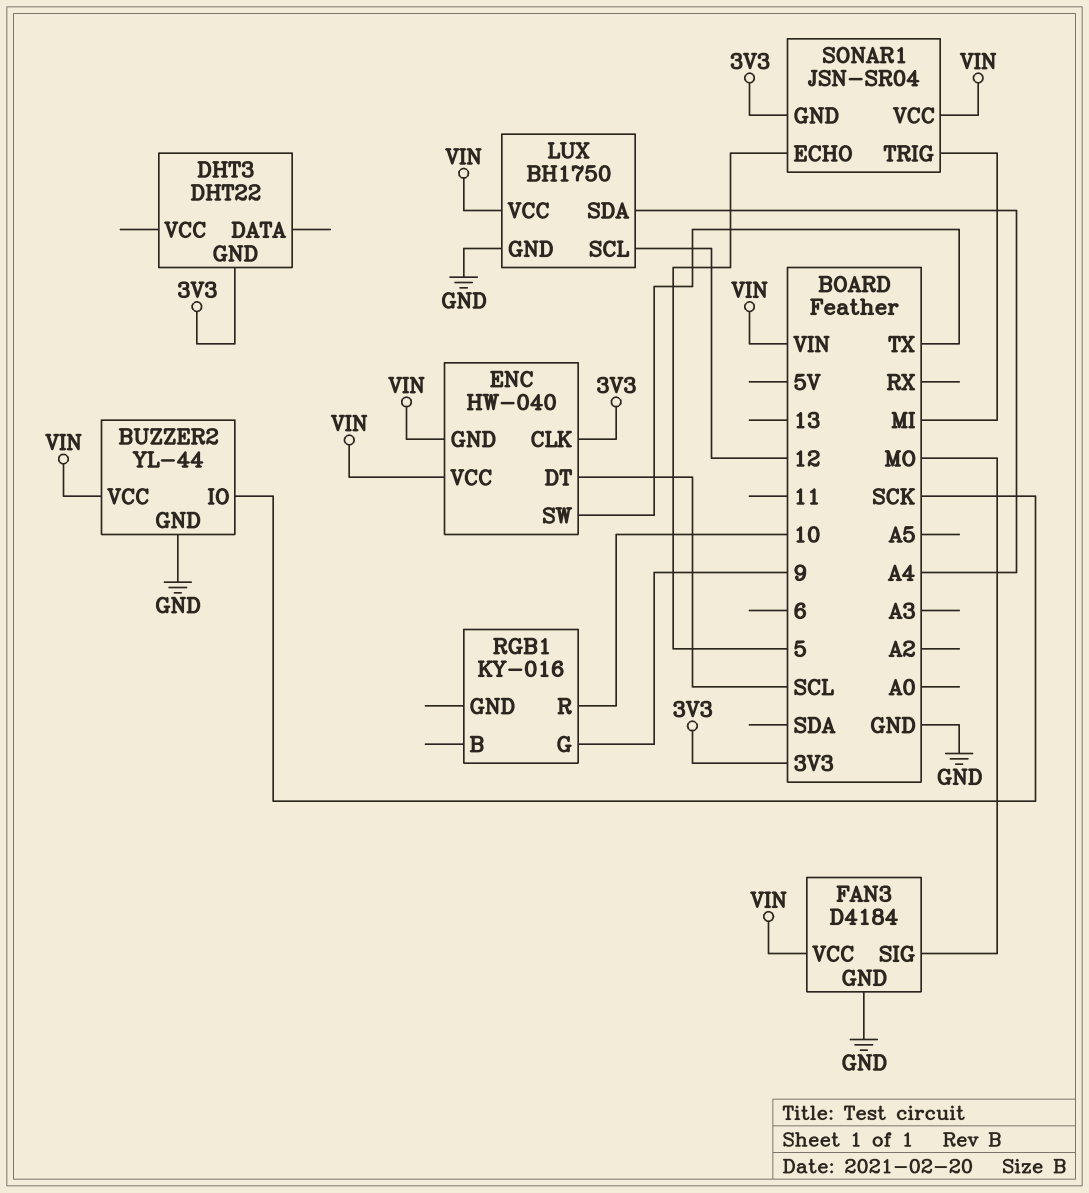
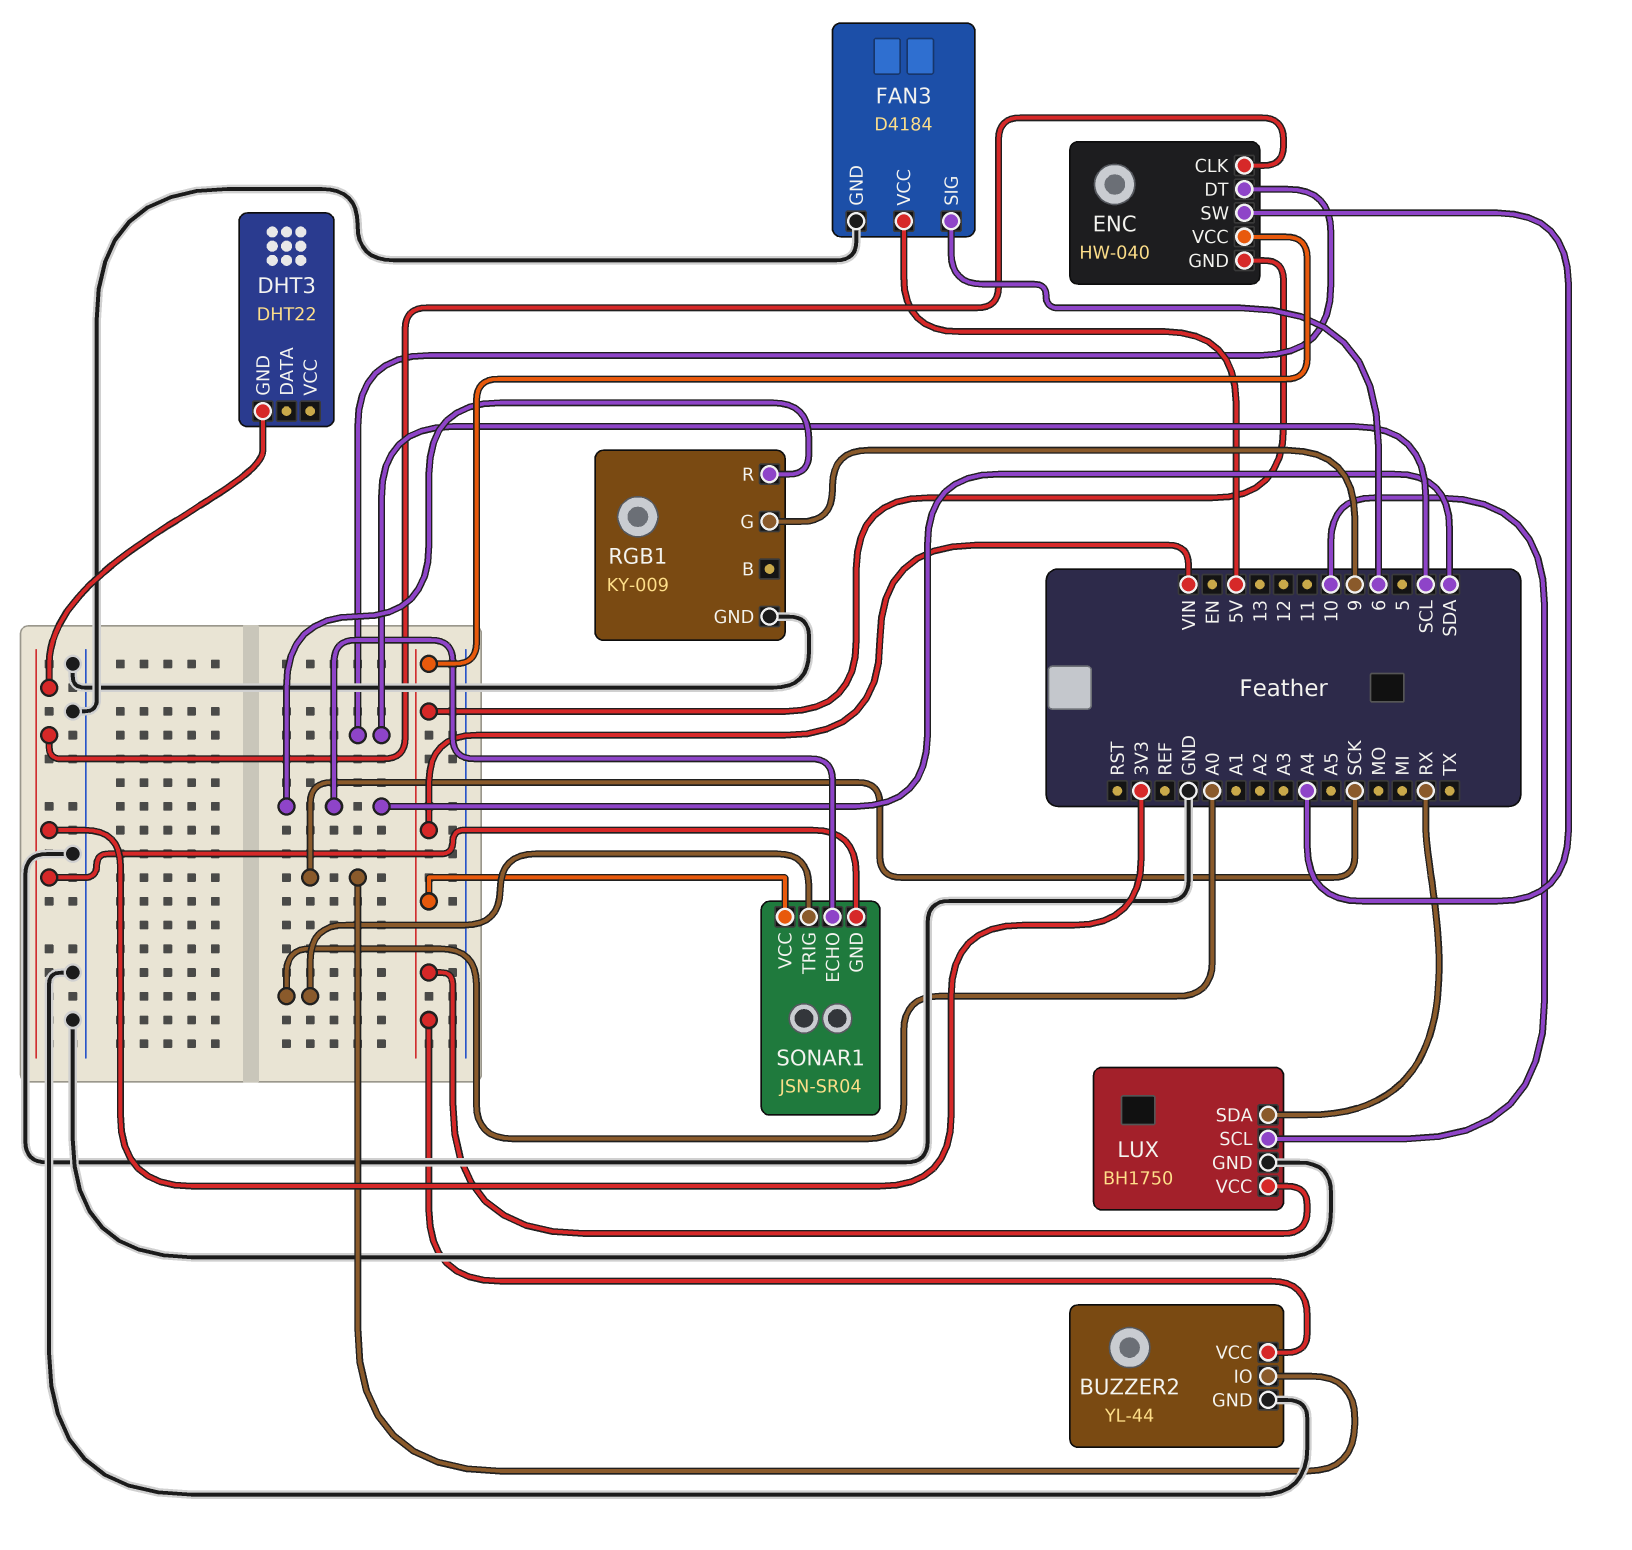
ENC pin SW: TX -> A4
FAN3 pin SIG: MO -> 6
FAN3 pin VCC: VIN -> 5V
LUX pin SCL: 12 -> 10
LUX pin SDA: A4 -> RX
RGB1: KY-016 -> KY-009
RGB1 pin GND: none -> GND
RGB1 pin R: 10 -> SDA
SONAR1 pin ECHO: 5 -> SDA
SONAR1 pin TRIG: MI -> A0

